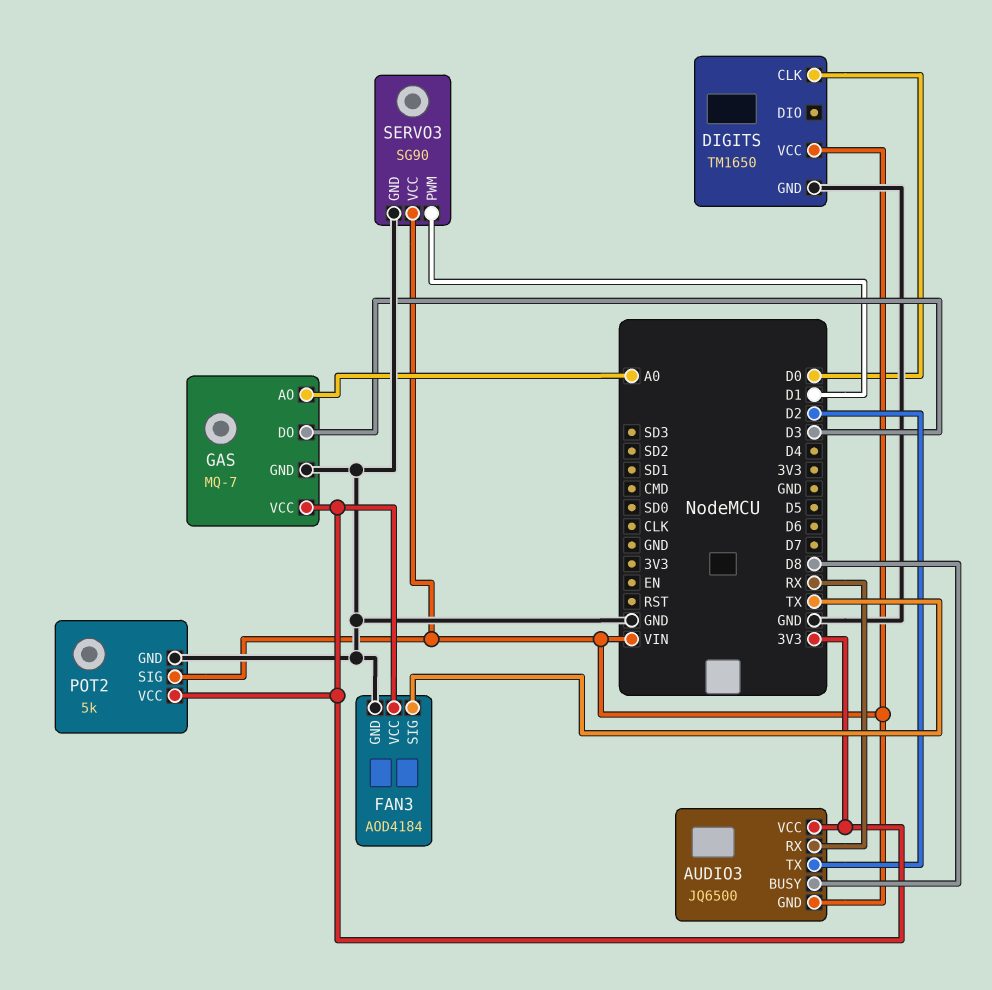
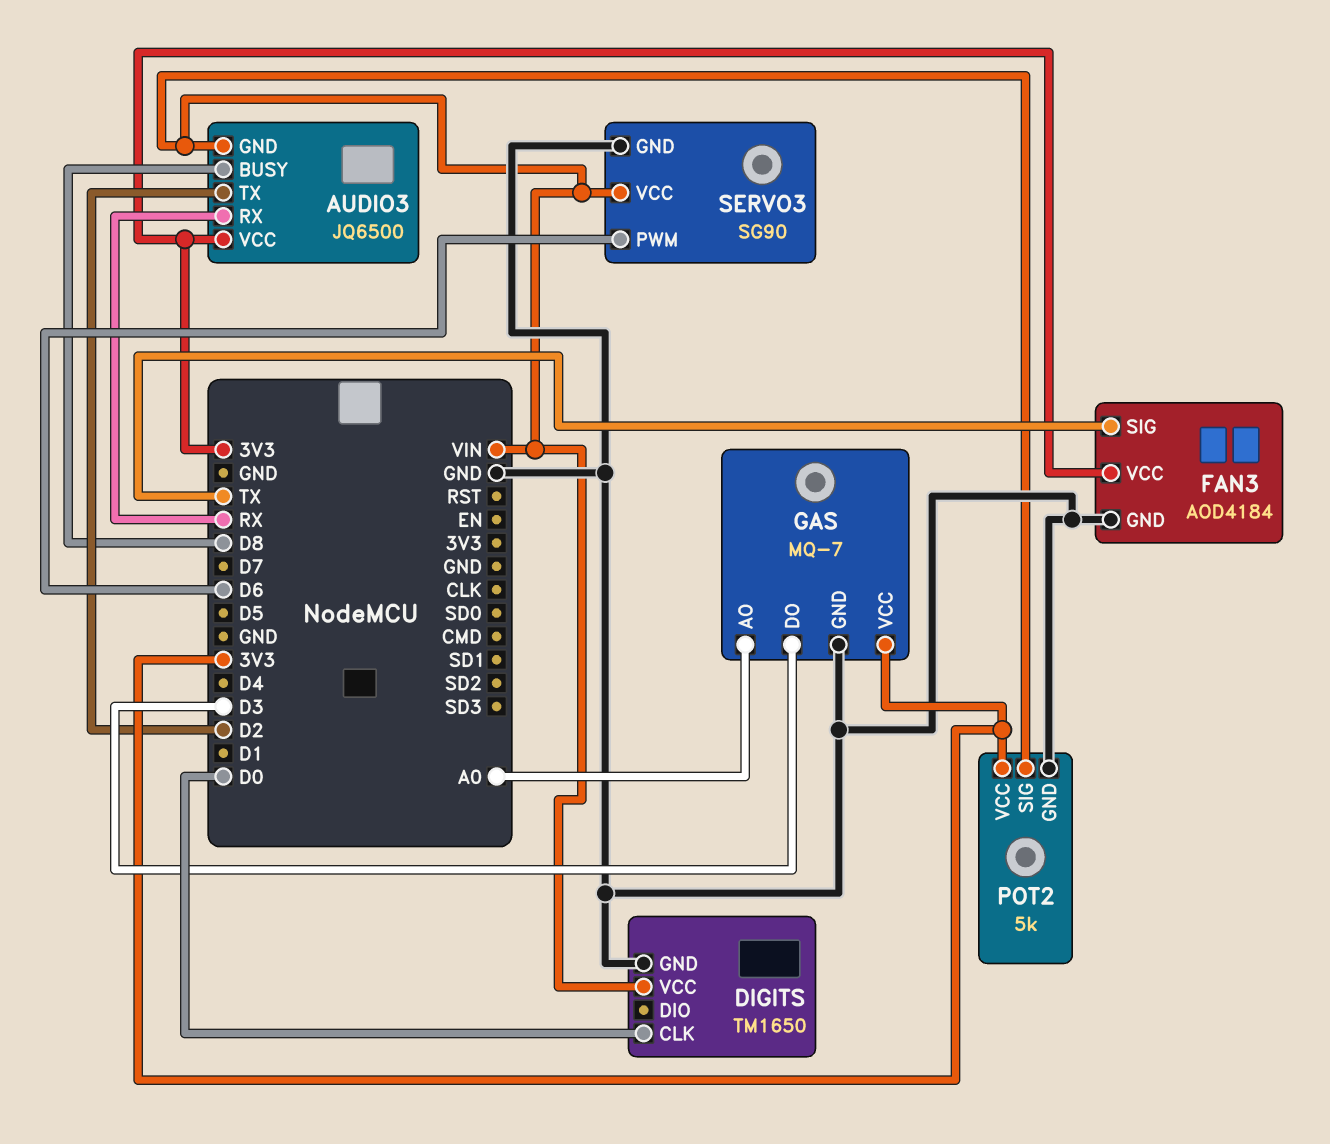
SERVO3 pin PWM: D1 -> D6

